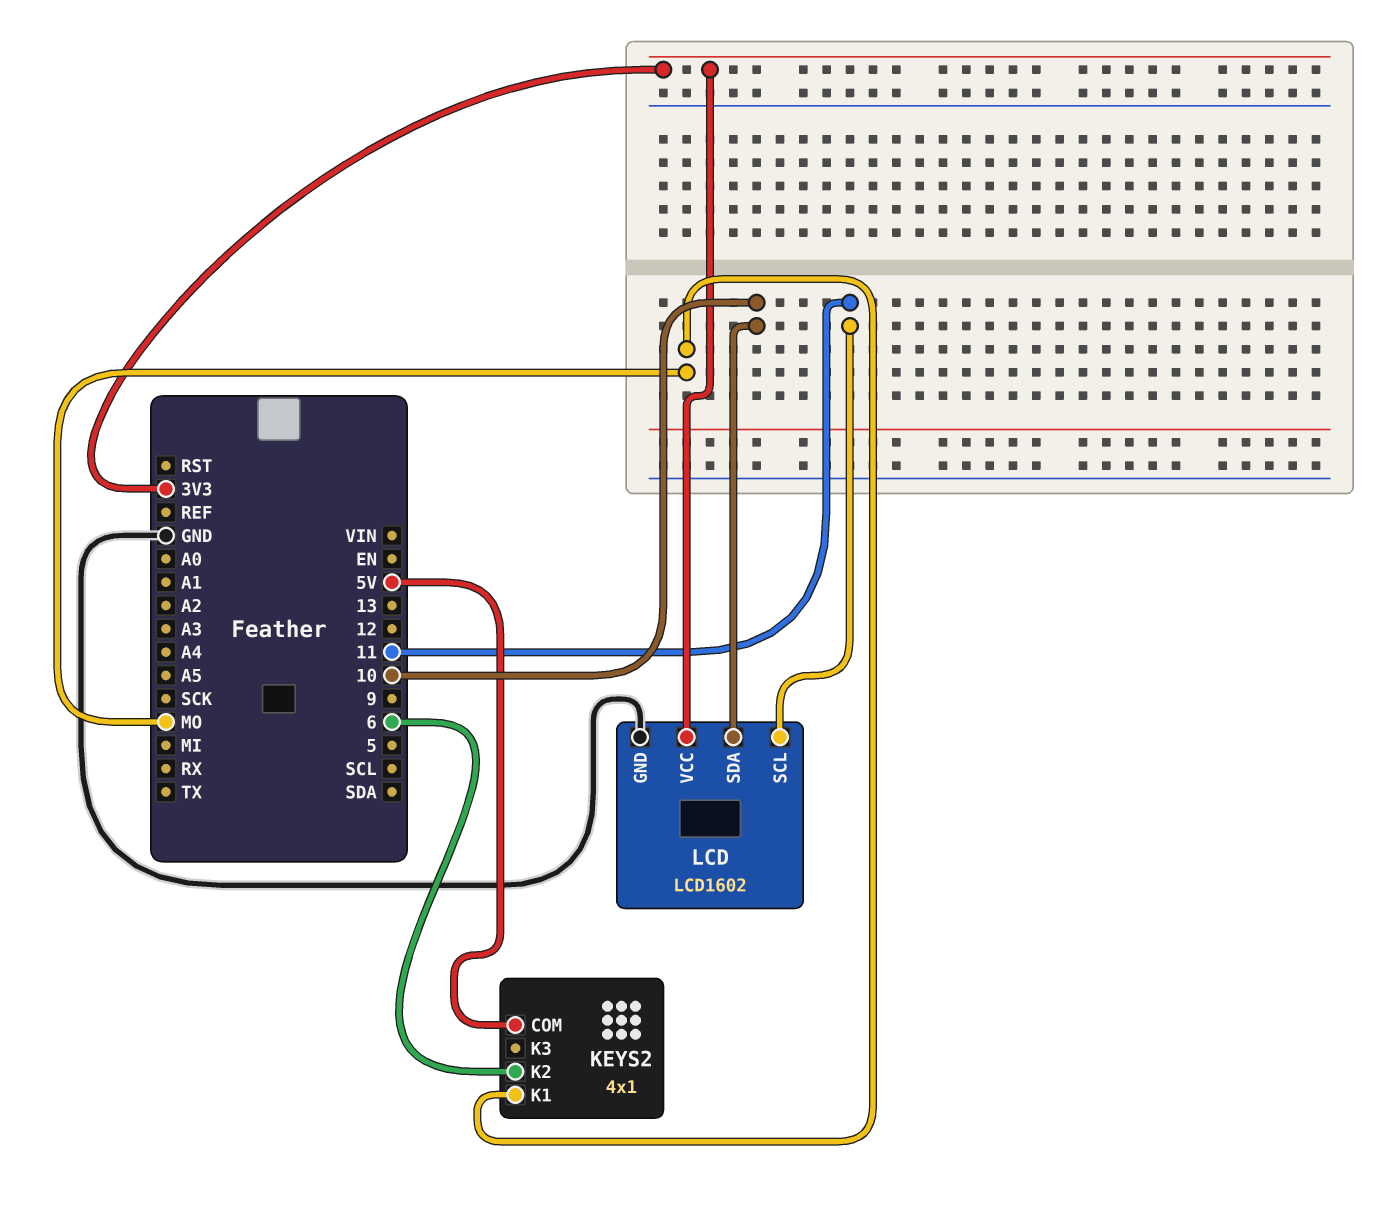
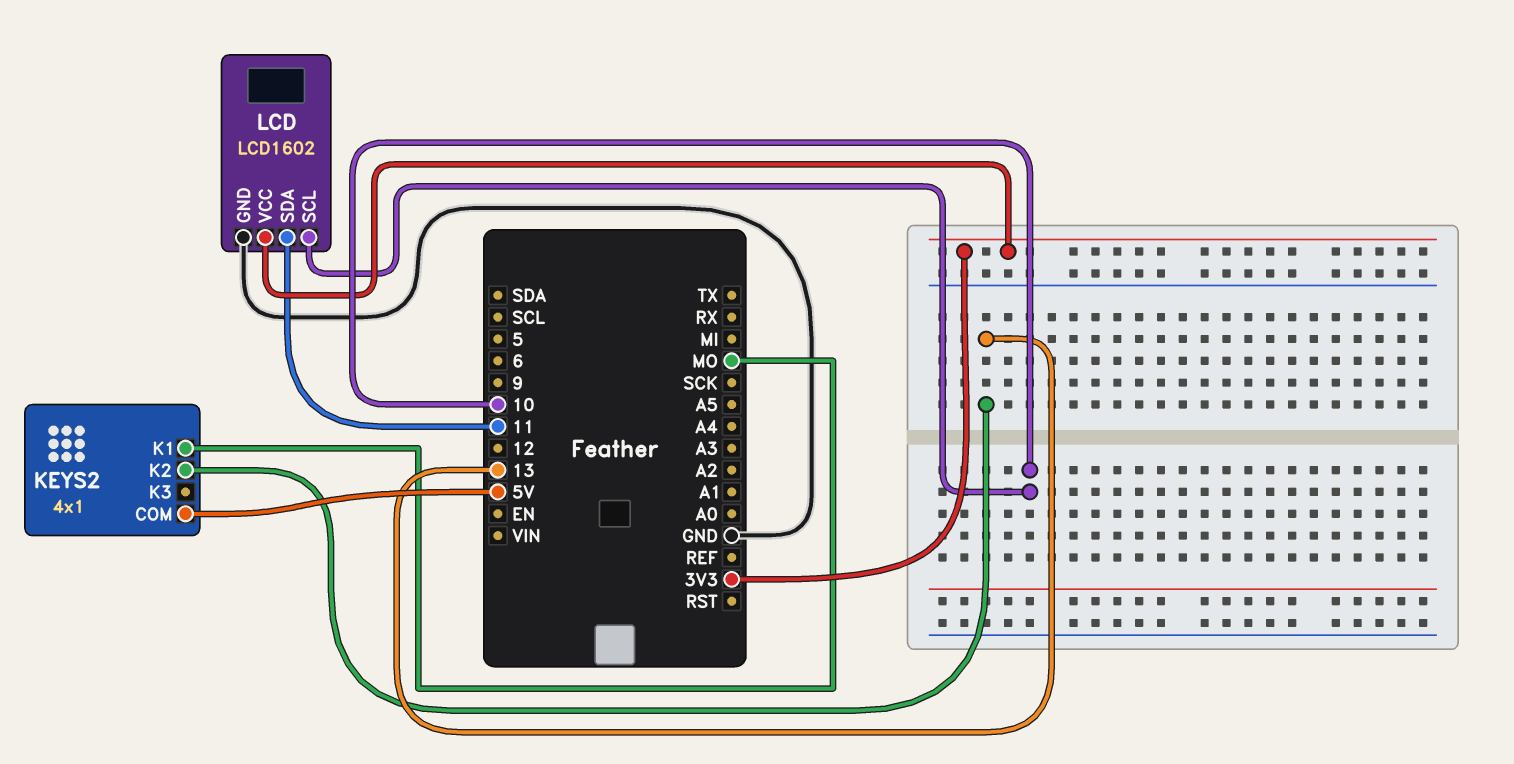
KEYS2 pin K2: 6 -> 13
LCD pin SCL: 11 -> 10
LCD pin SDA: 10 -> 11

